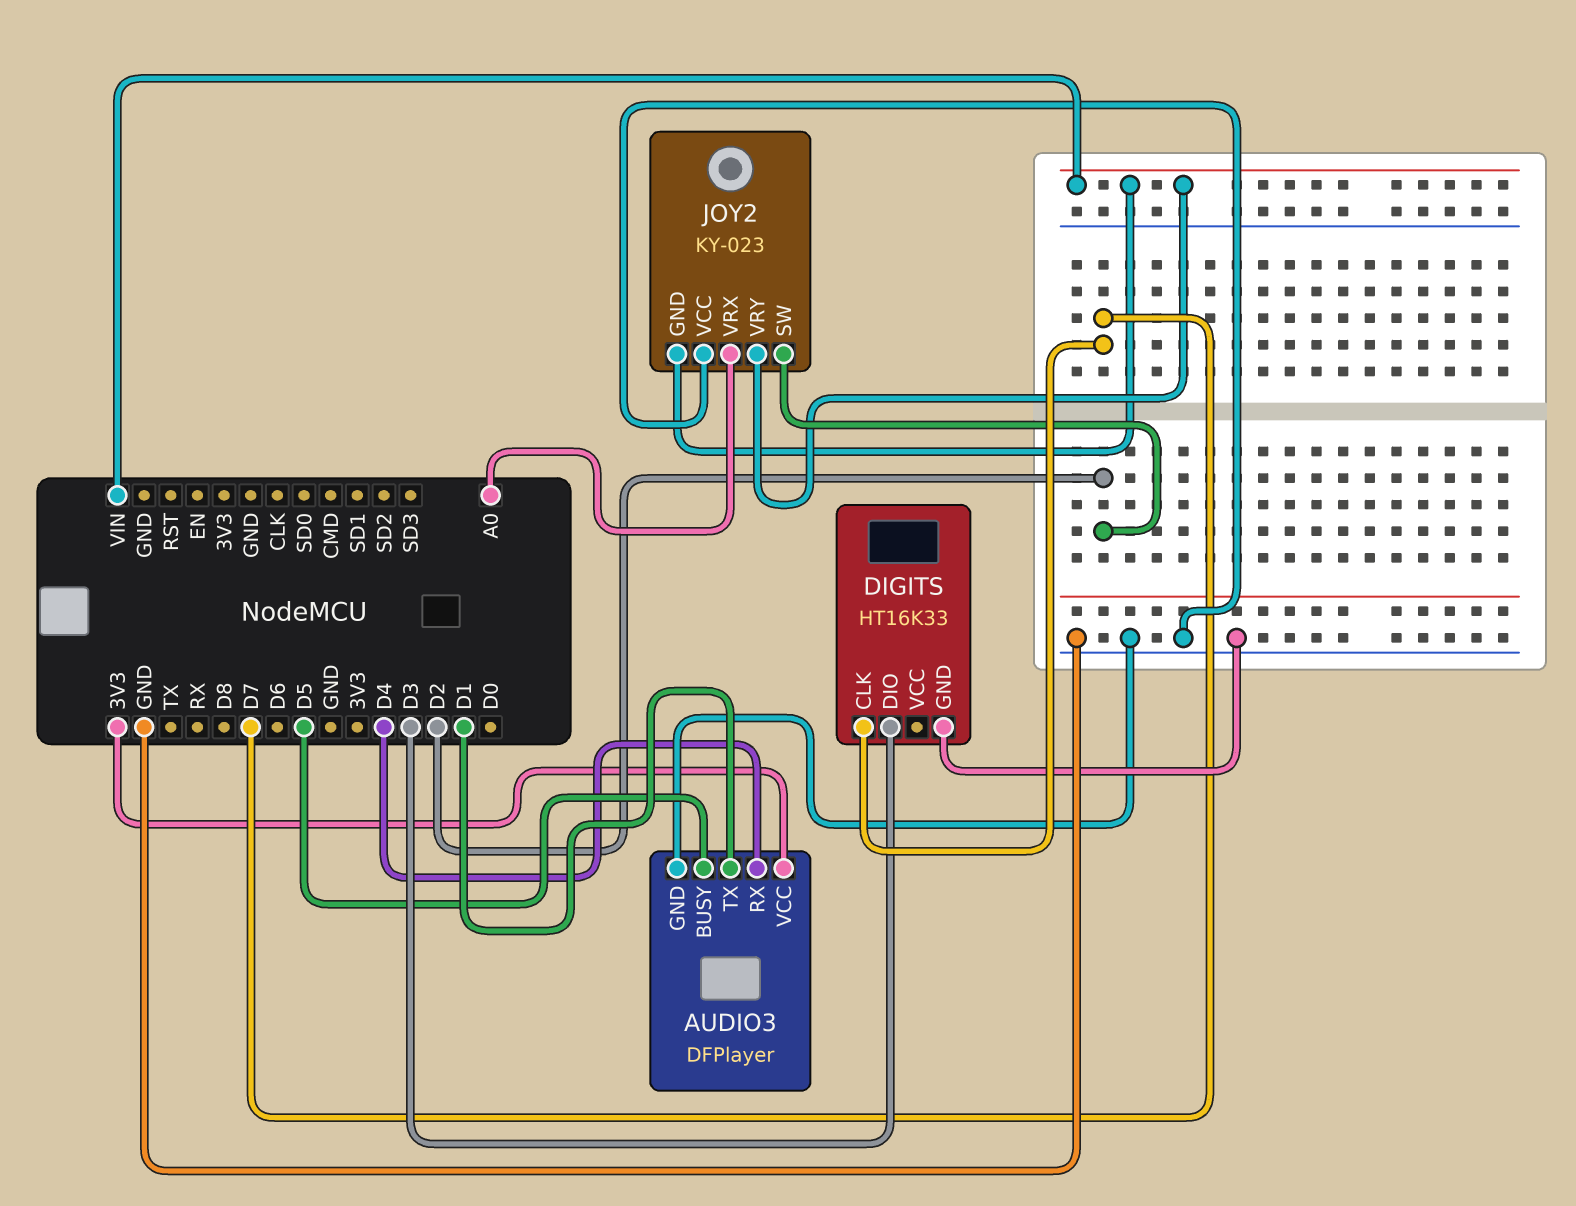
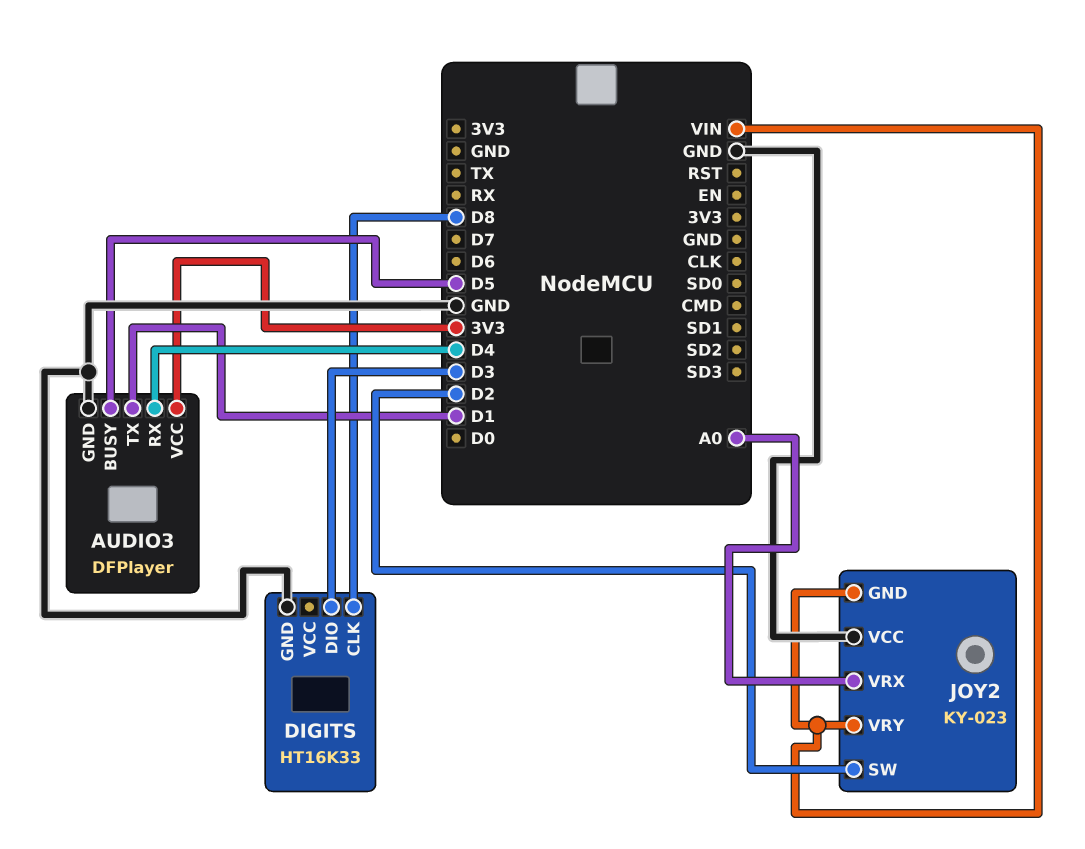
DIGITS pin CLK: D7 -> D8

